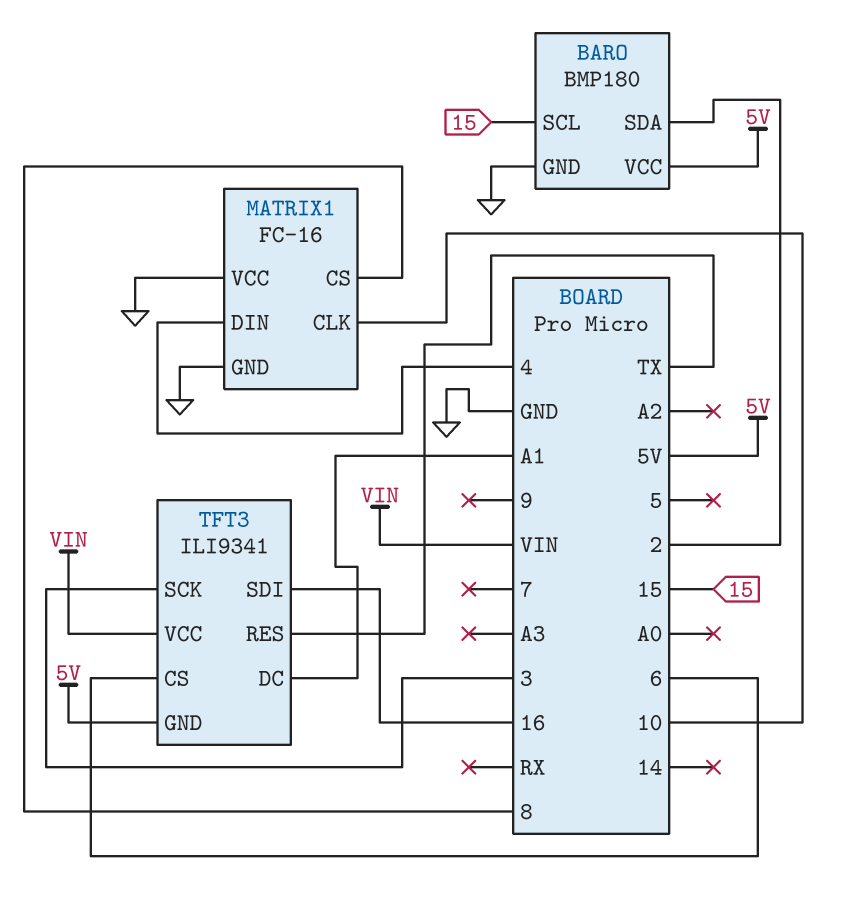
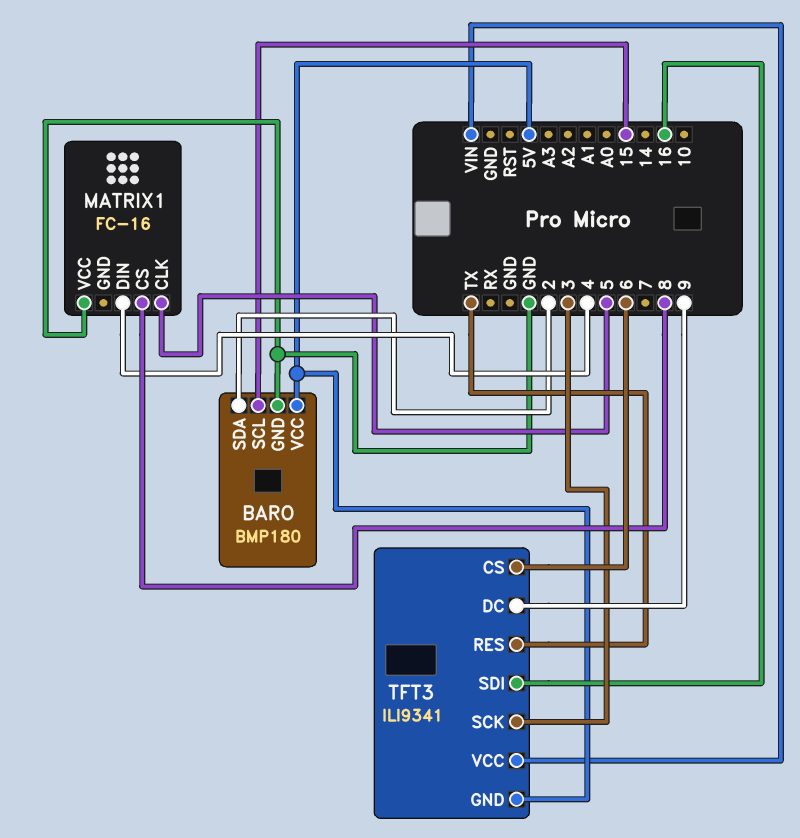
MATRIX1 pin CLK: 10 -> 5
MATRIX1 pin GND: GND -> none
TFT3 pin DC: A1 -> 9

